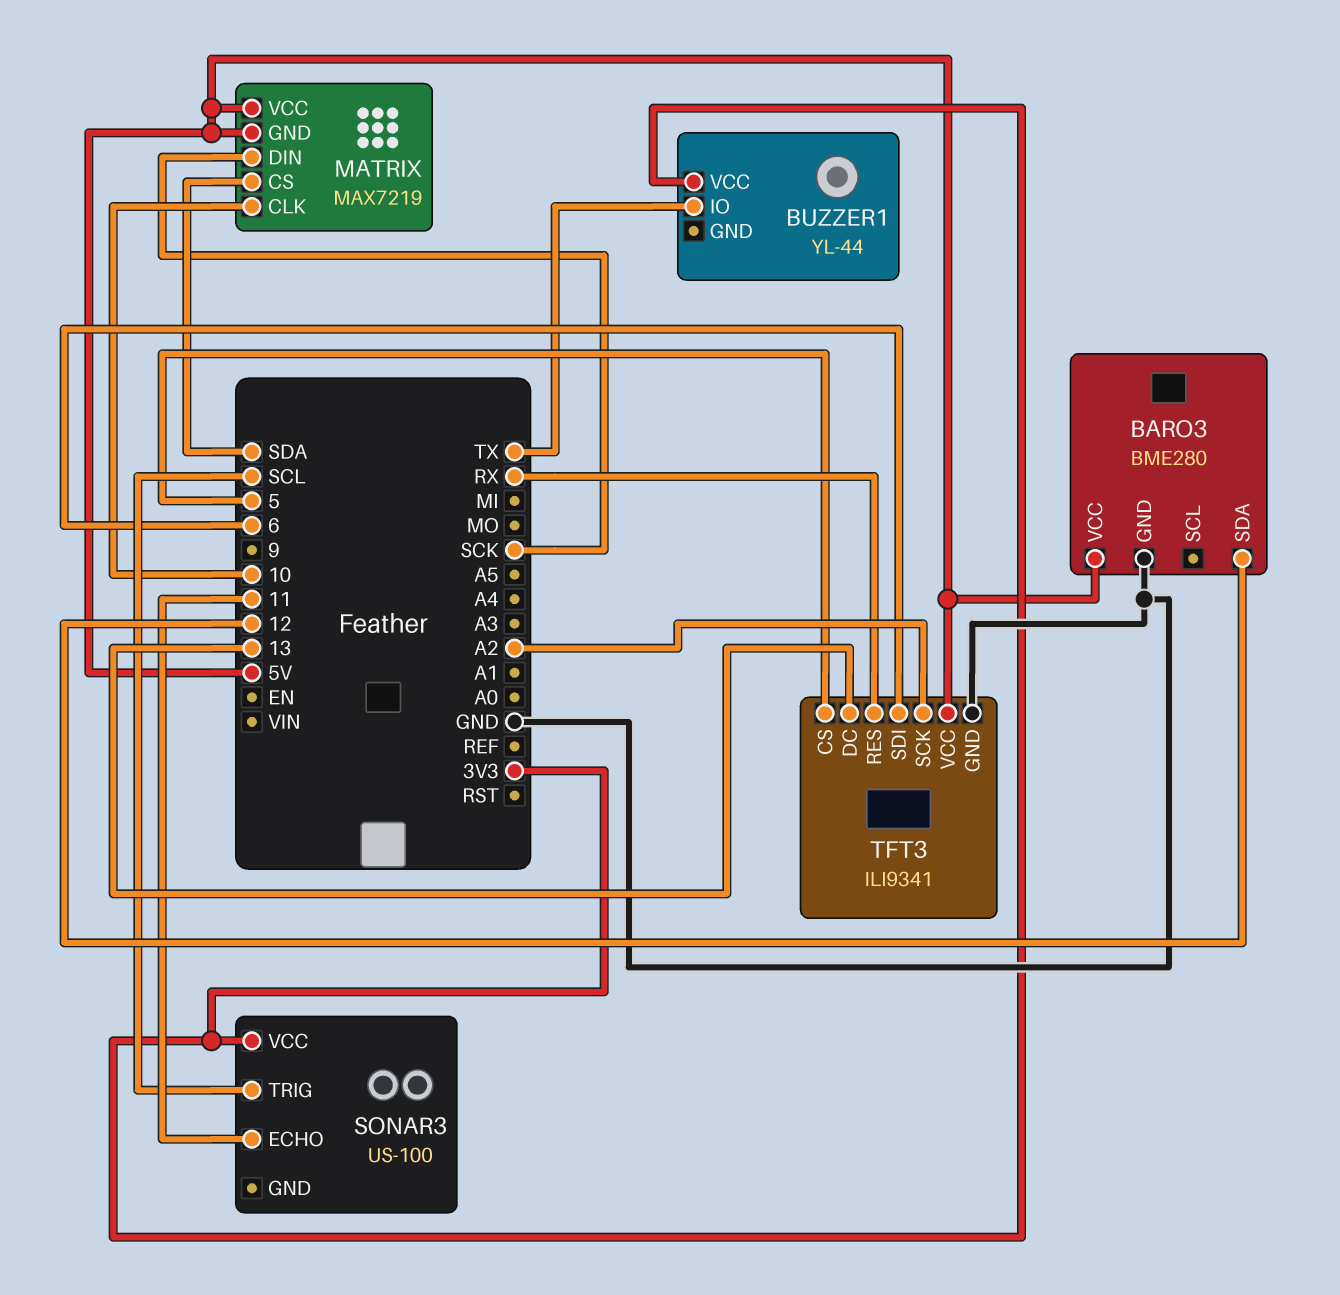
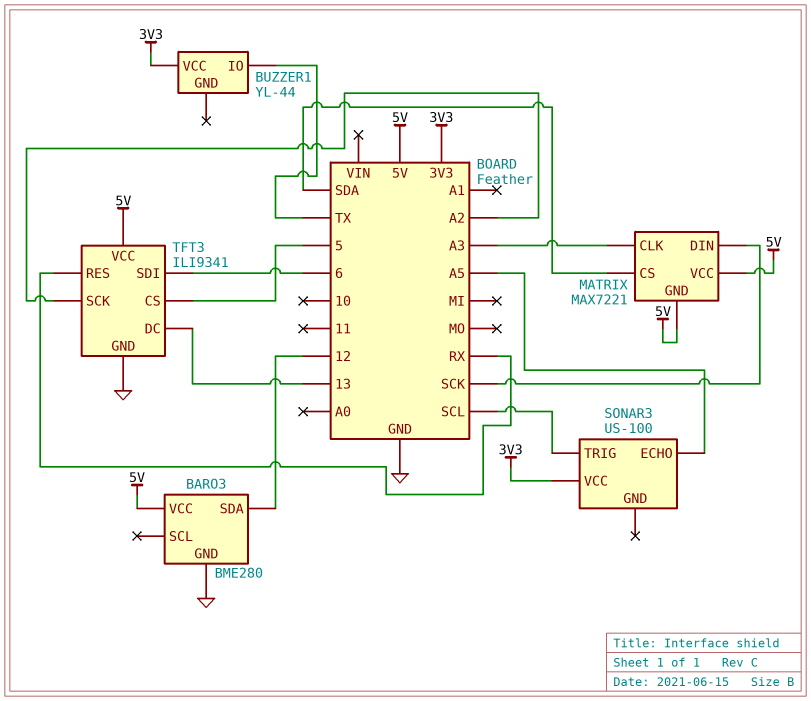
MATRIX: MAX7219 -> MAX7221
MATRIX pin CLK: 10 -> A3
SONAR3 pin ECHO: 11 -> A5

